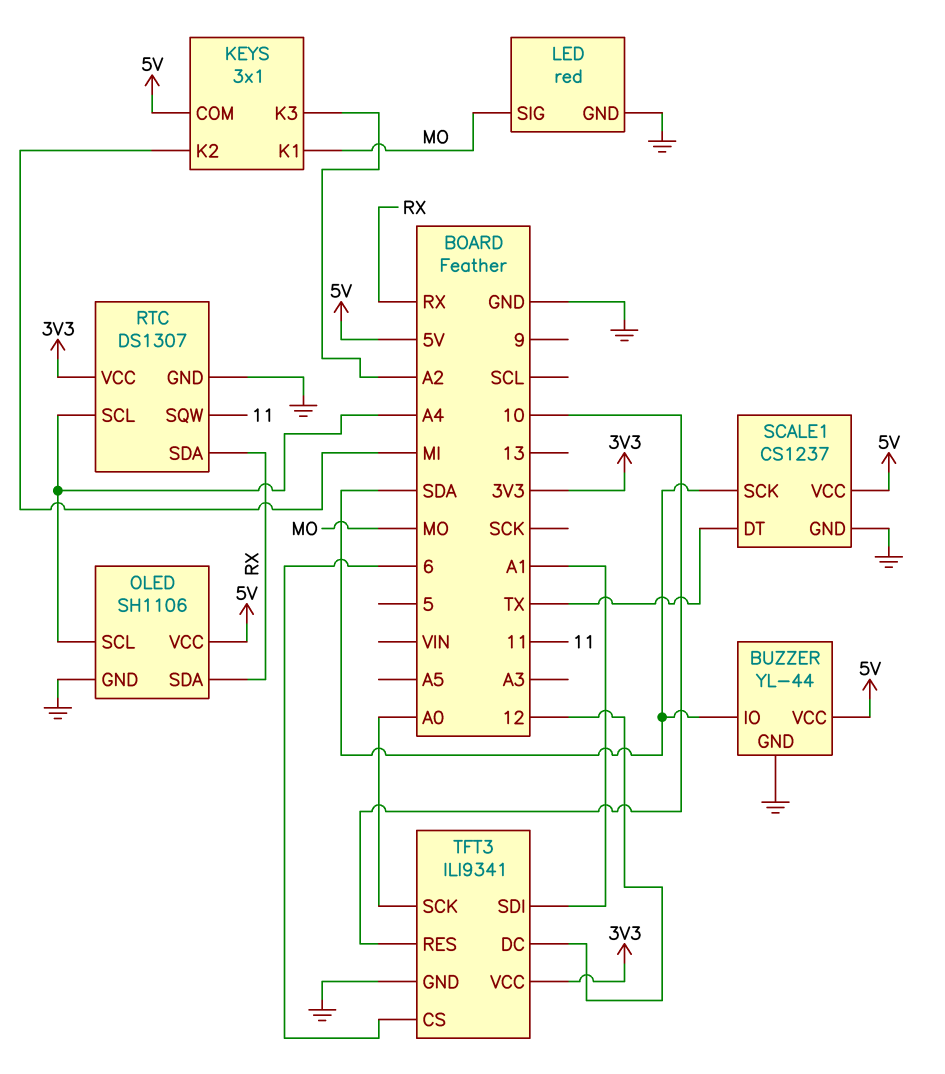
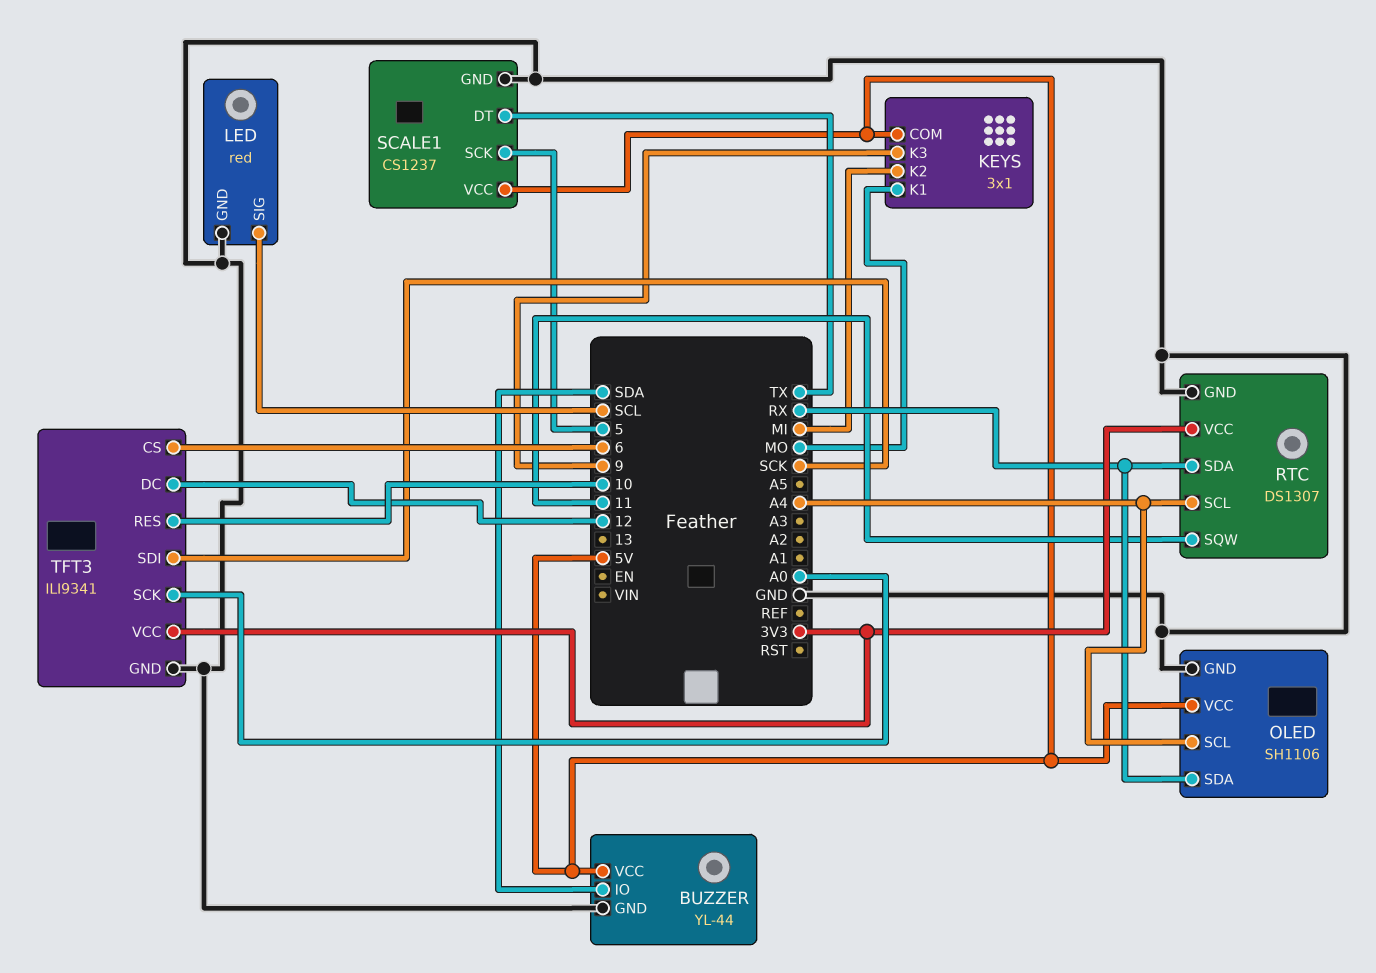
KEYS pin K3: A2 -> 9
LED pin SIG: MO -> SCL
SCALE1 pin SCK: SDA -> 5
TFT3 pin SDI: A1 -> SCK

